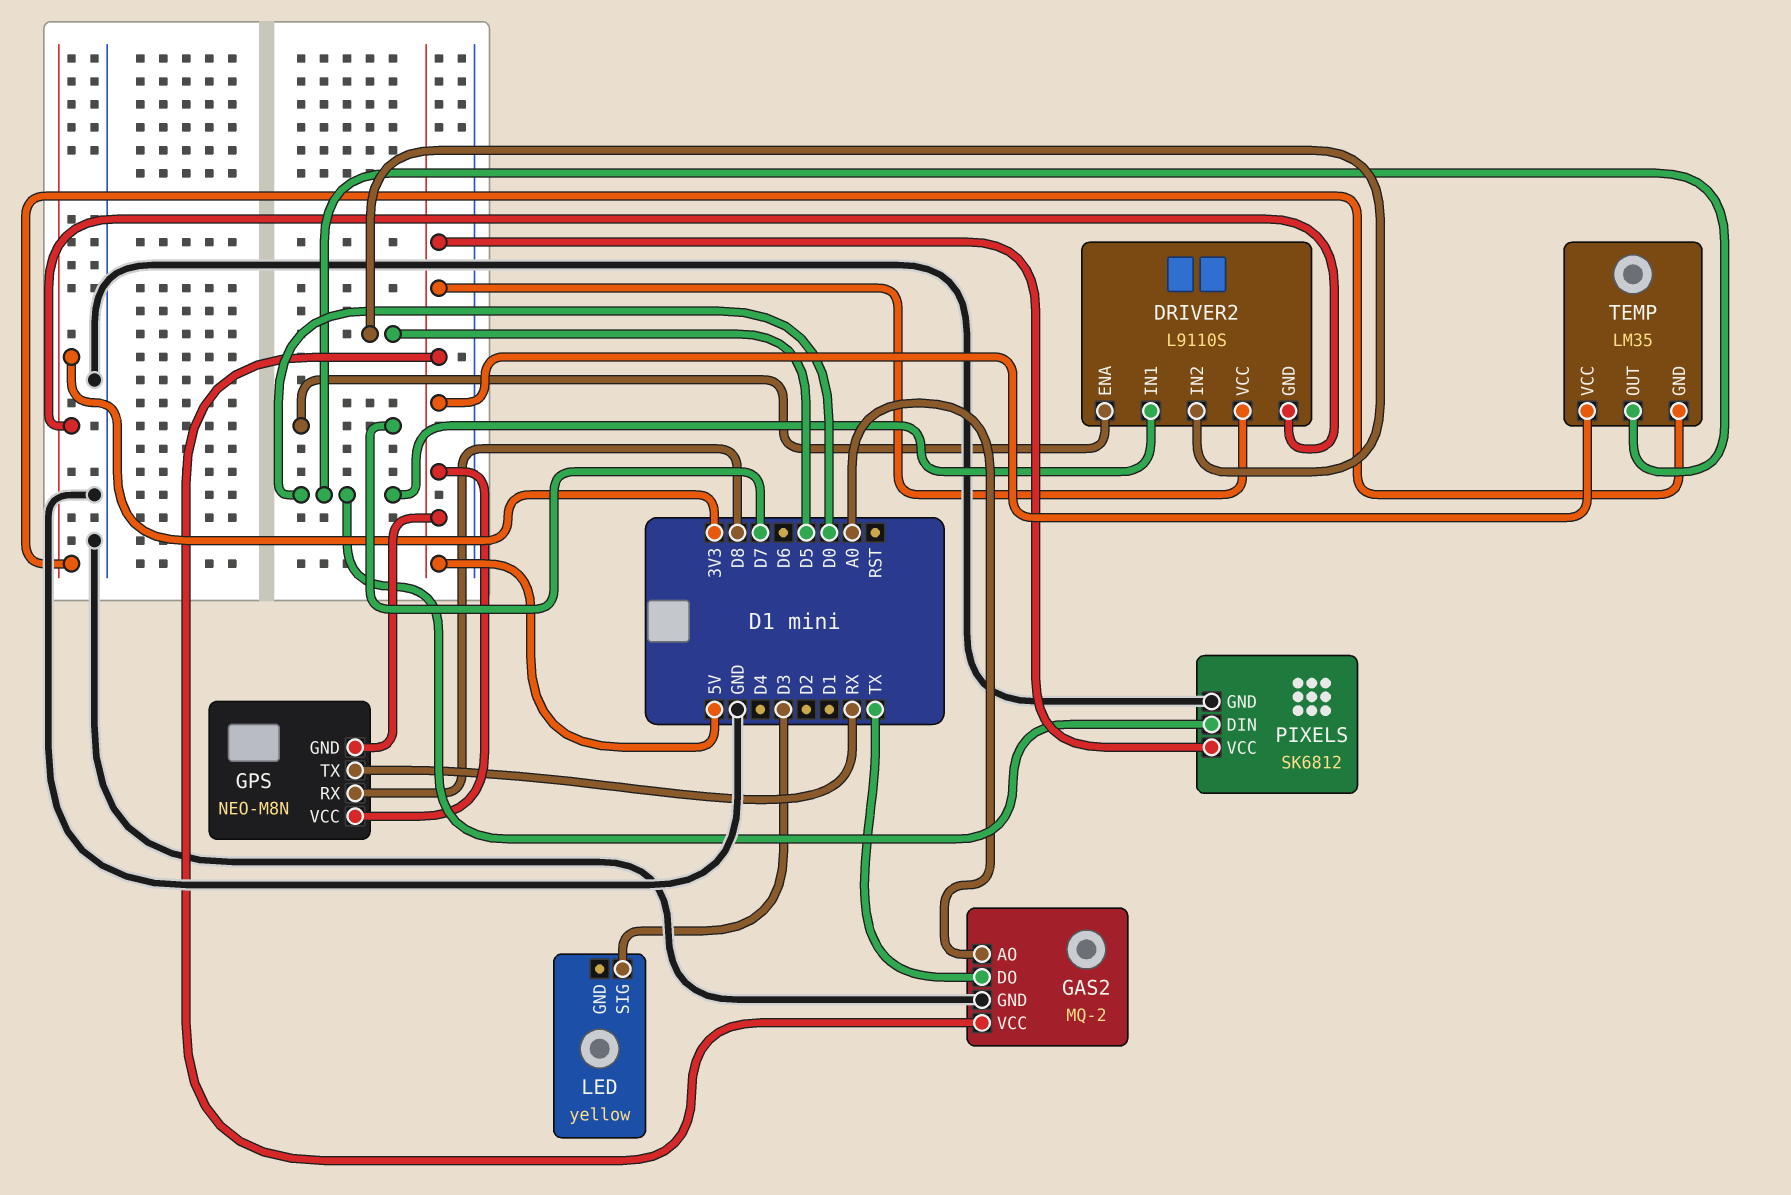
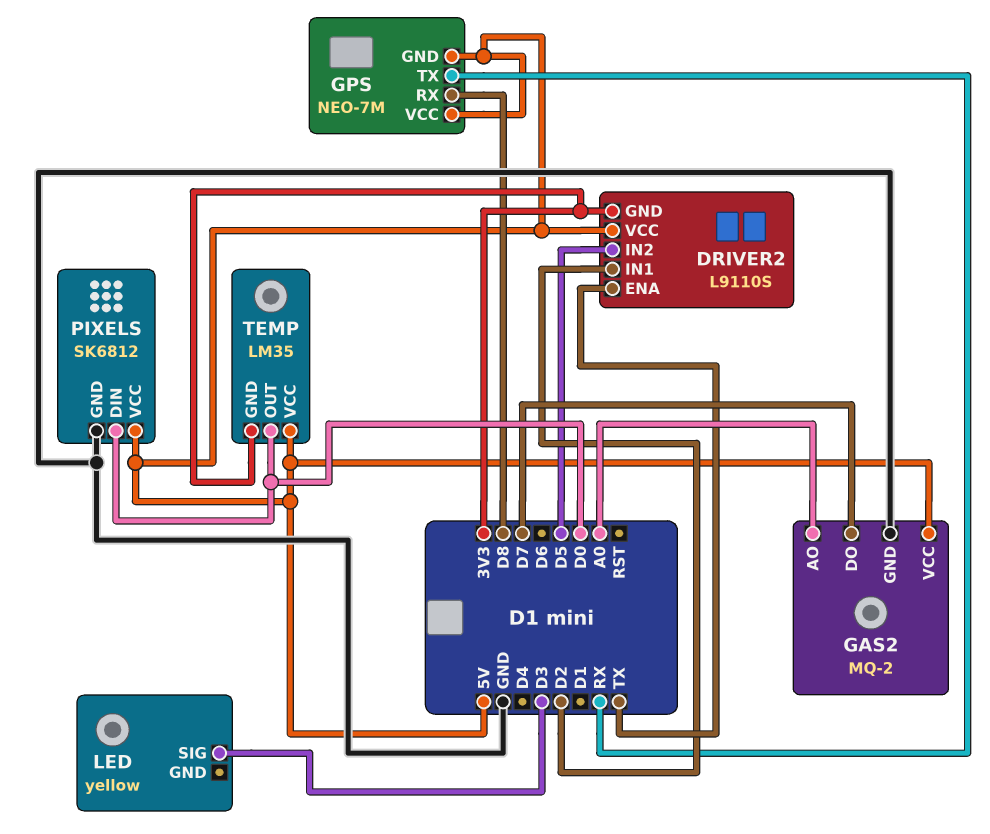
DRIVER2 pin ENA: D7 -> TX
DRIVER2 pin IN1: D0 -> D2
GAS2 pin DO: TX -> D7
GPS: NEO-M8N -> NEO-7M

